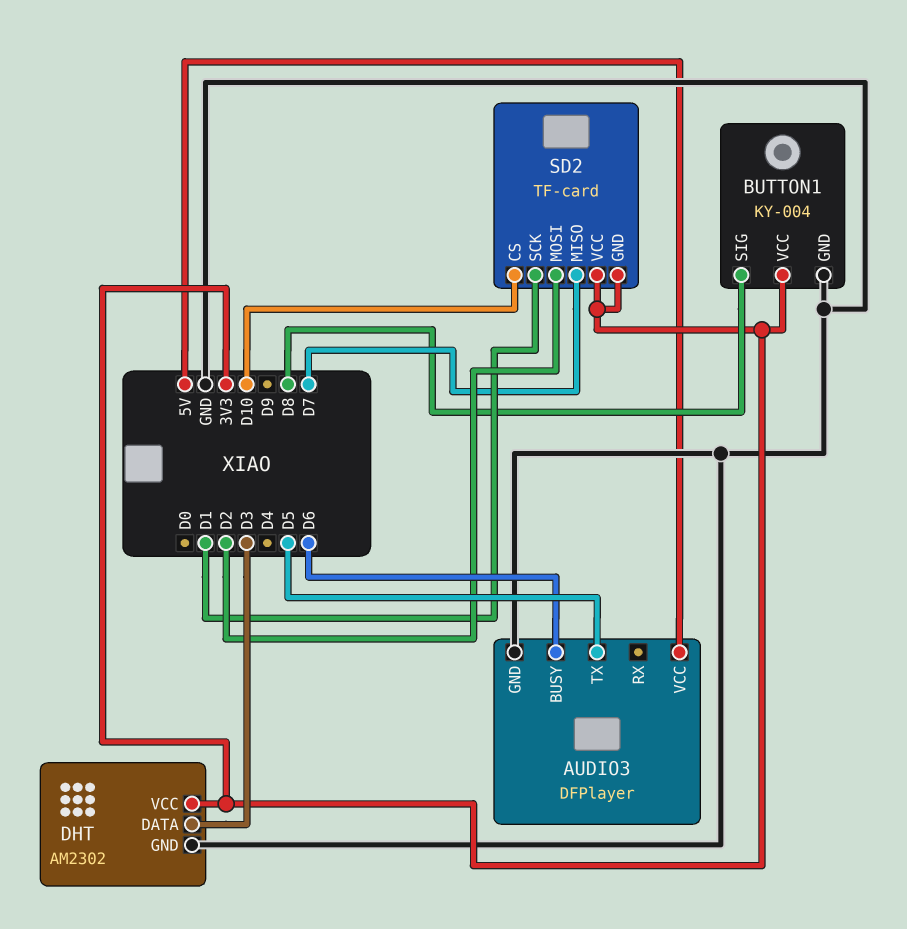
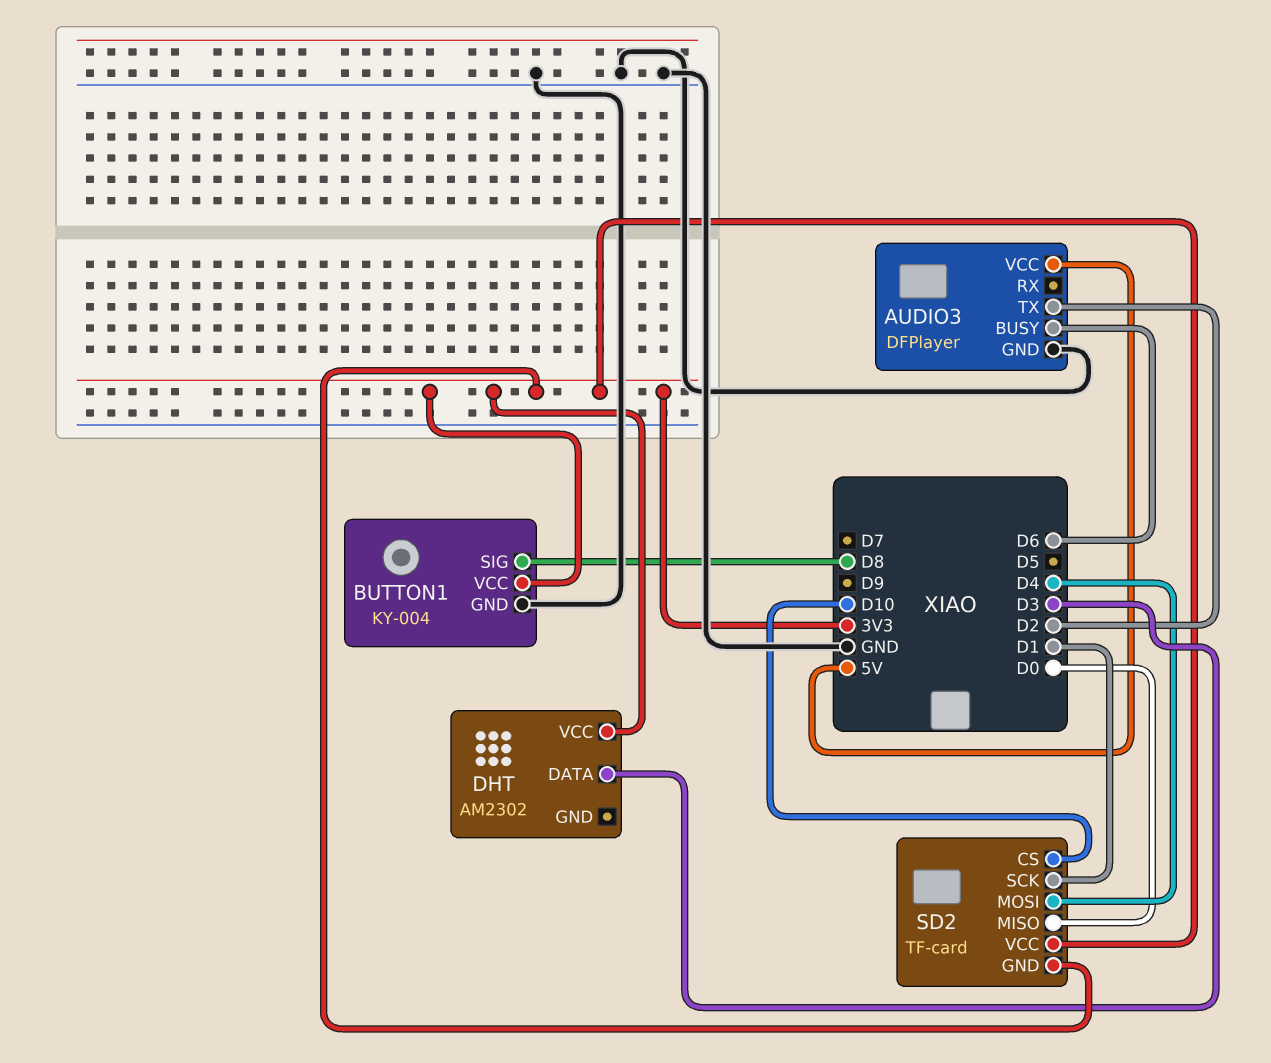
AUDIO3 pin TX: D5 -> D2
DHT pin GND: GND -> none
SD2 pin MISO: D7 -> D0
SD2 pin MOSI: D2 -> D4

